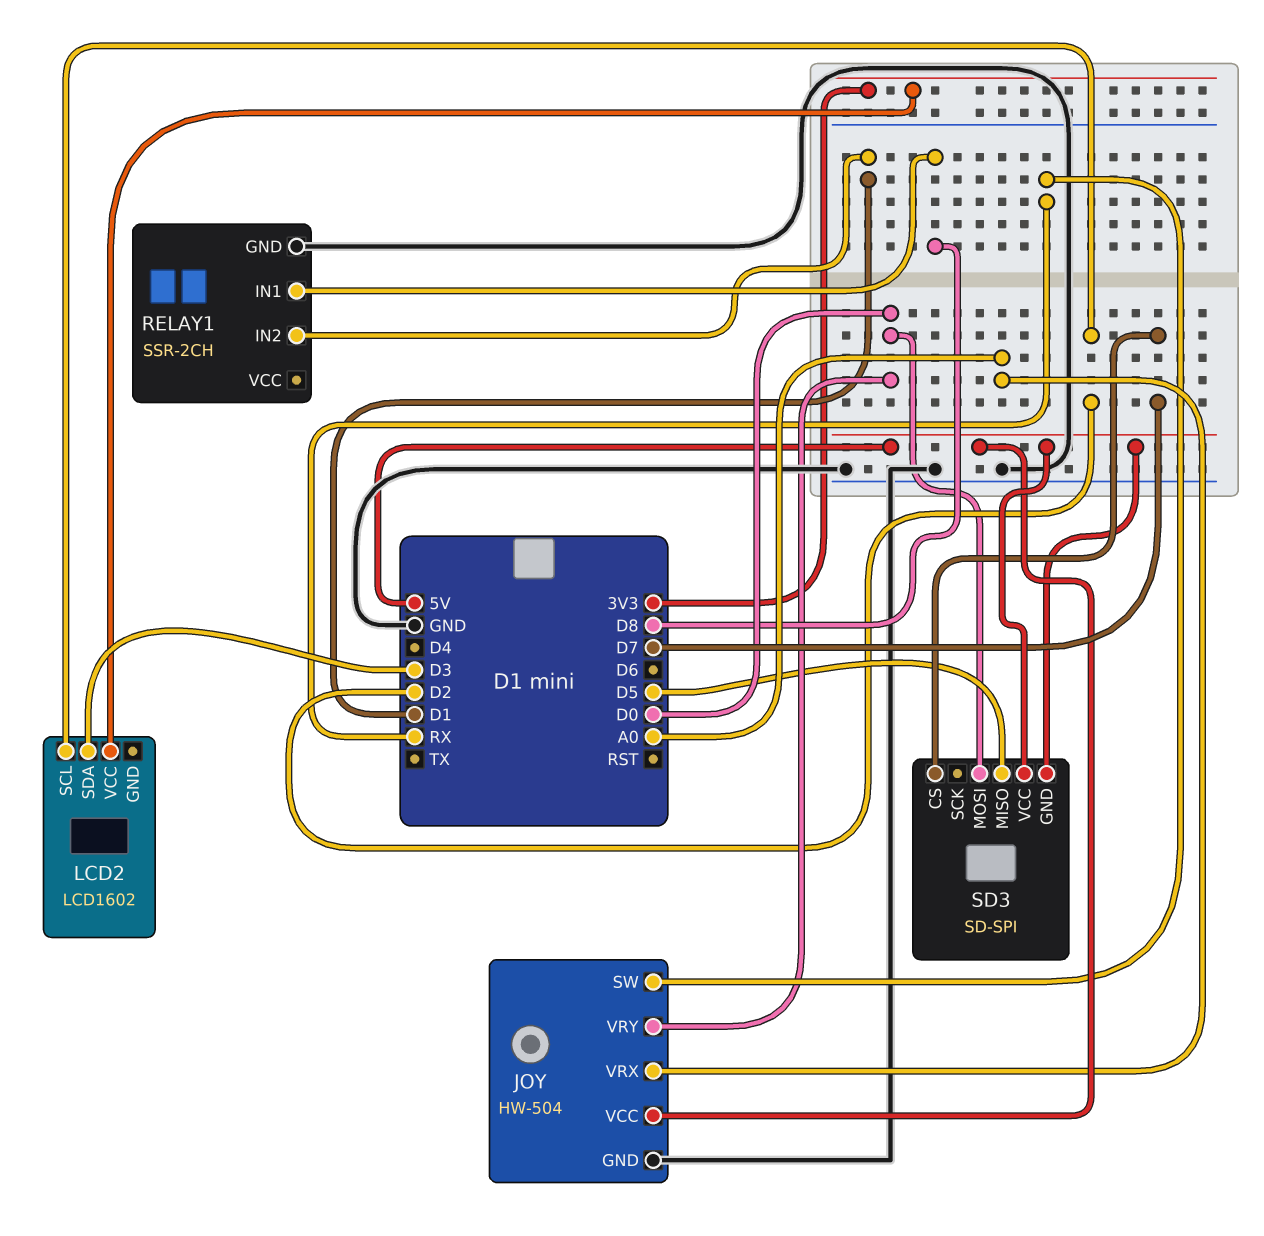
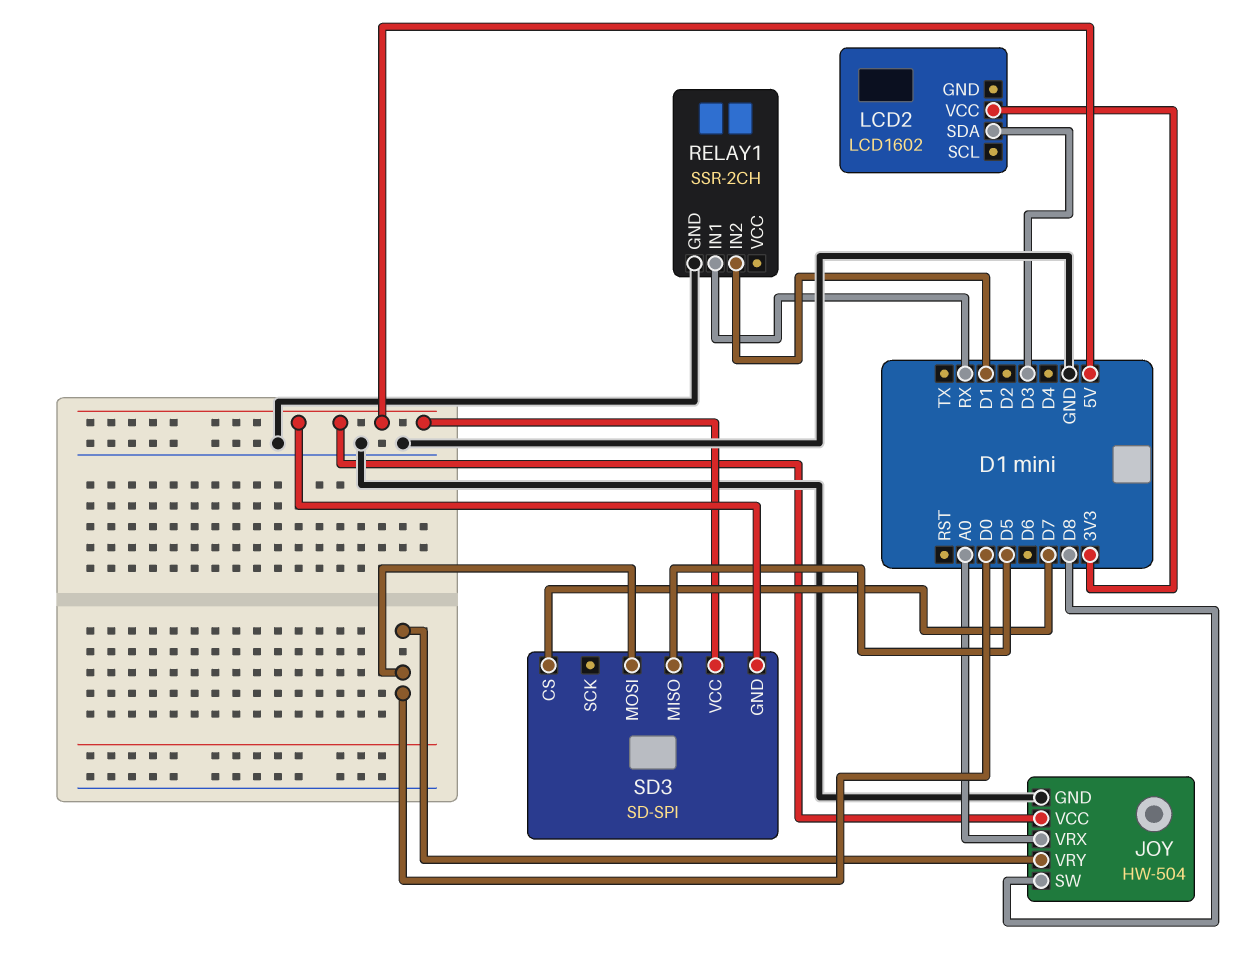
JOY pin SW: RX -> D8
LCD2 pin SCL: D2 -> none
RELAY1 pin IN1: D8 -> RX

